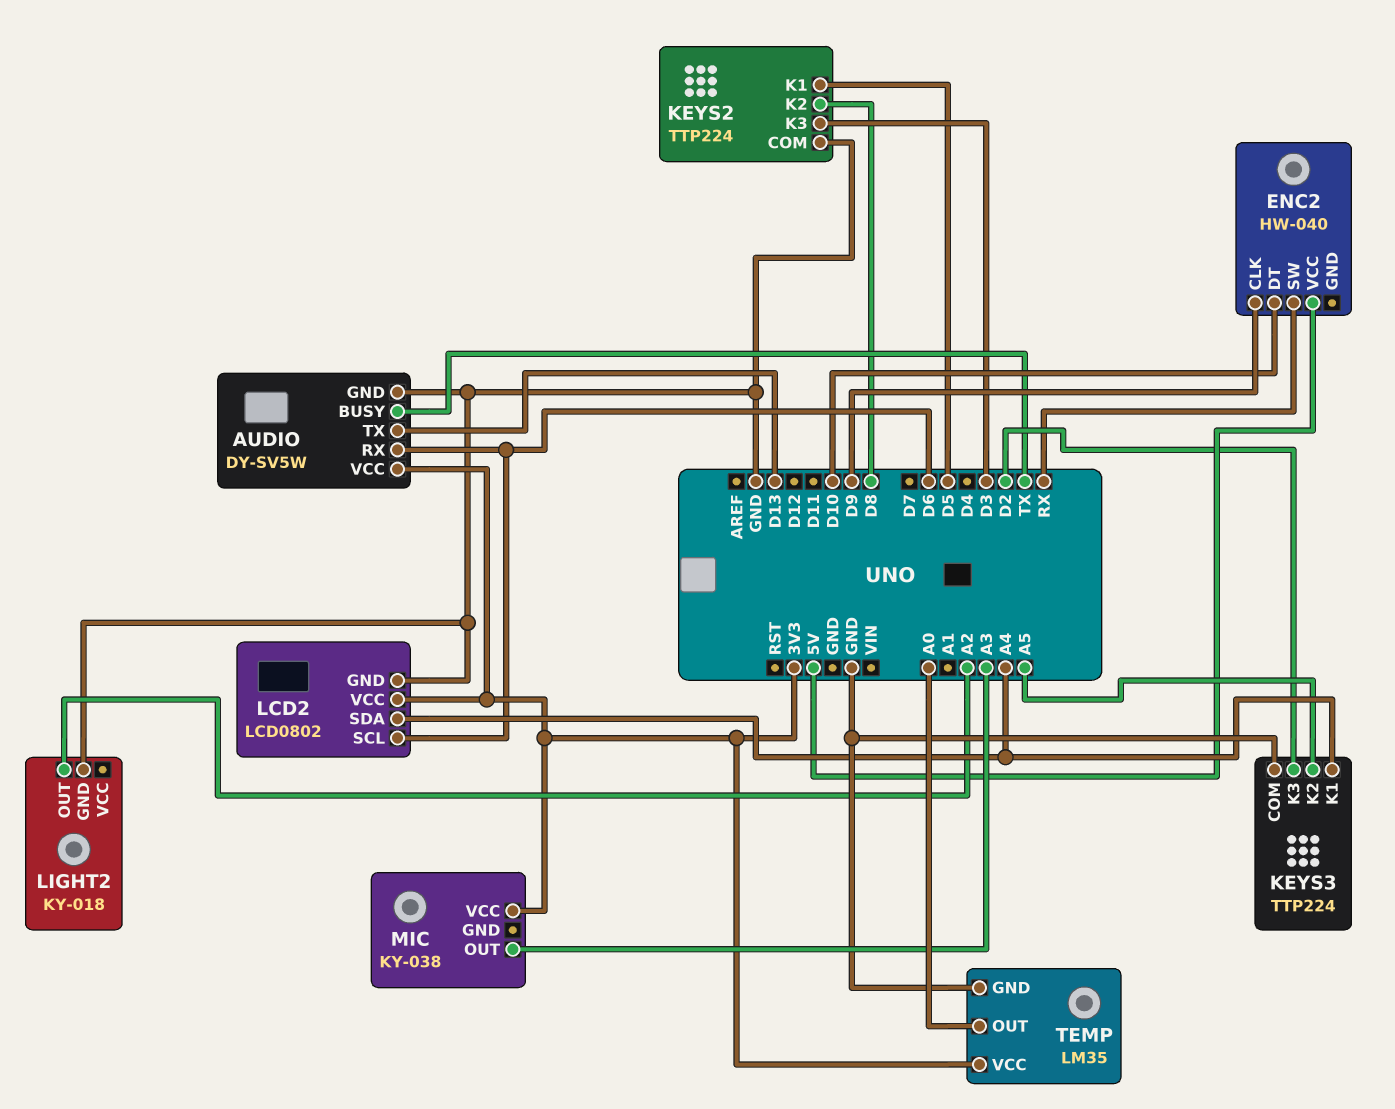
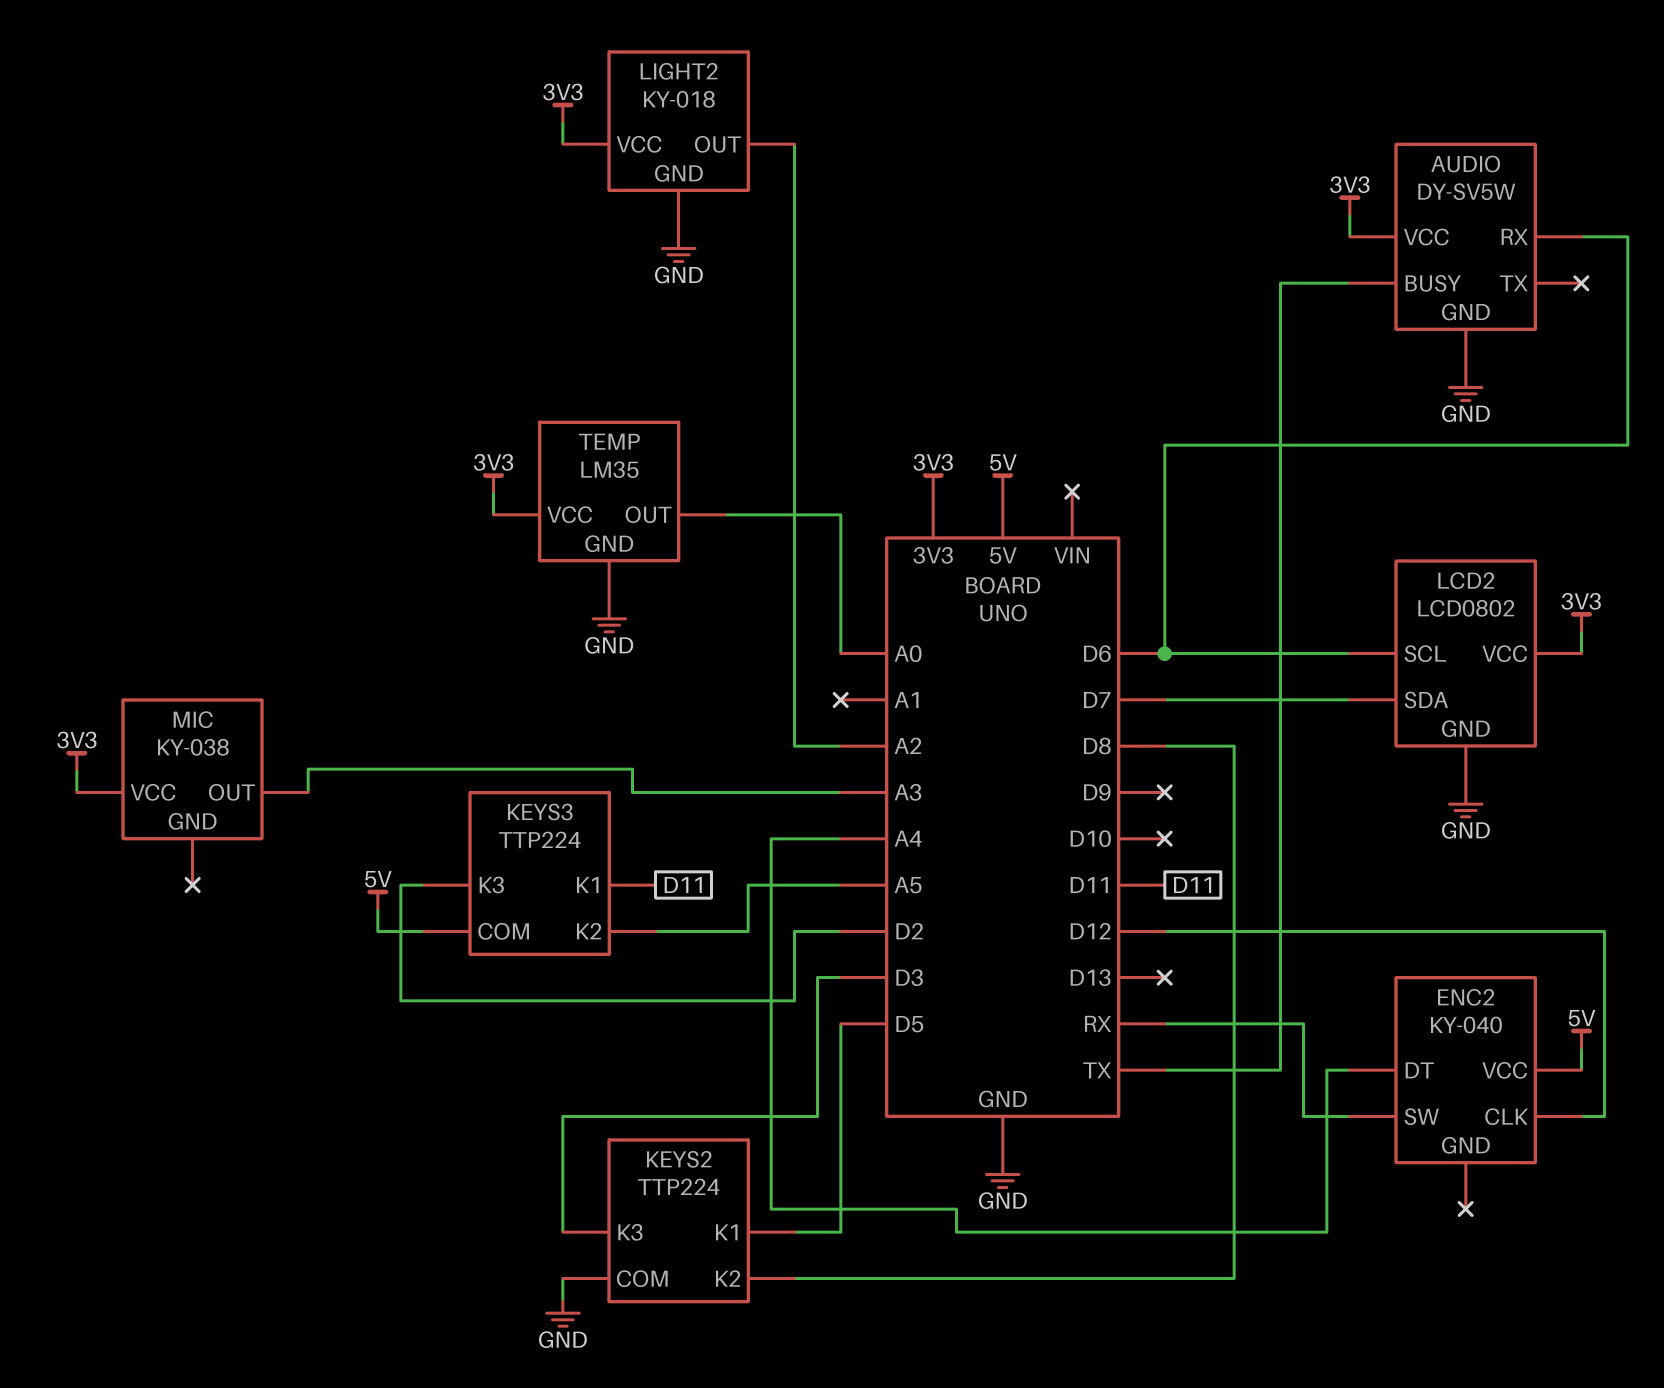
AUDIO pin TX: D13 -> none
ENC2: HW-040 -> KY-040
ENC2 pin CLK: D9 -> D12
ENC2 pin DT: D10 -> A4
KEYS3 pin COM: GND -> 5V
KEYS3 pin K1: A4 -> D11
LCD2 pin SDA: A4 -> D7
LIGHT2 pin VCC: none -> 3V3

